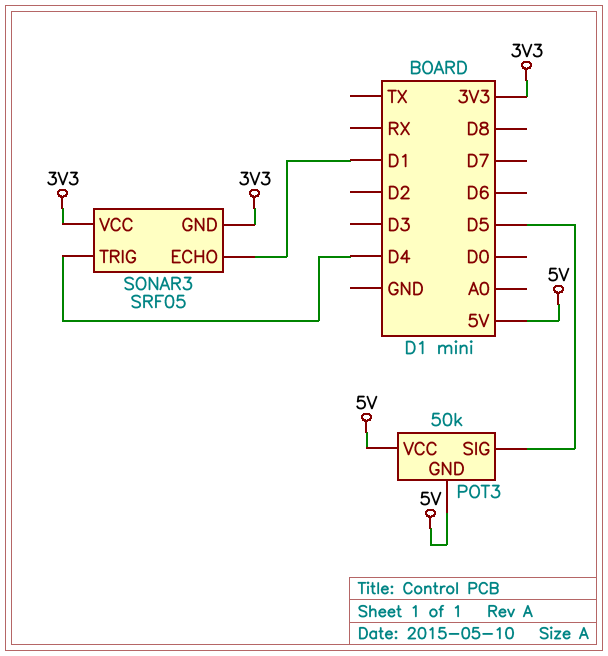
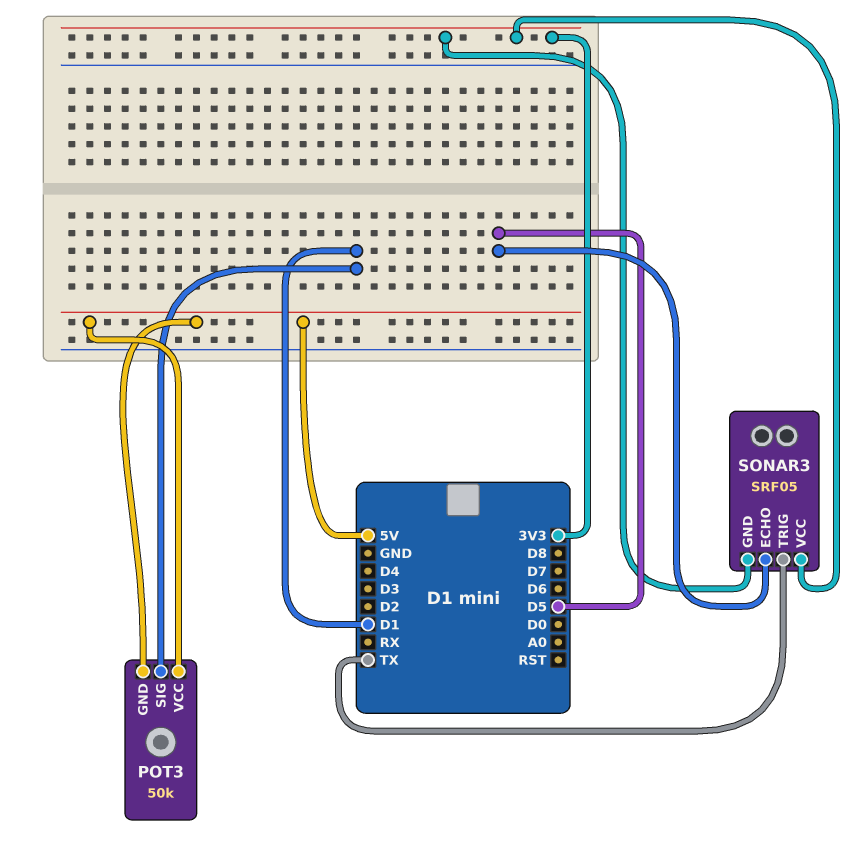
POT3 pin SIG: D5 -> D1
SONAR3 pin ECHO: D1 -> D5
SONAR3 pin TRIG: D4 -> TX

